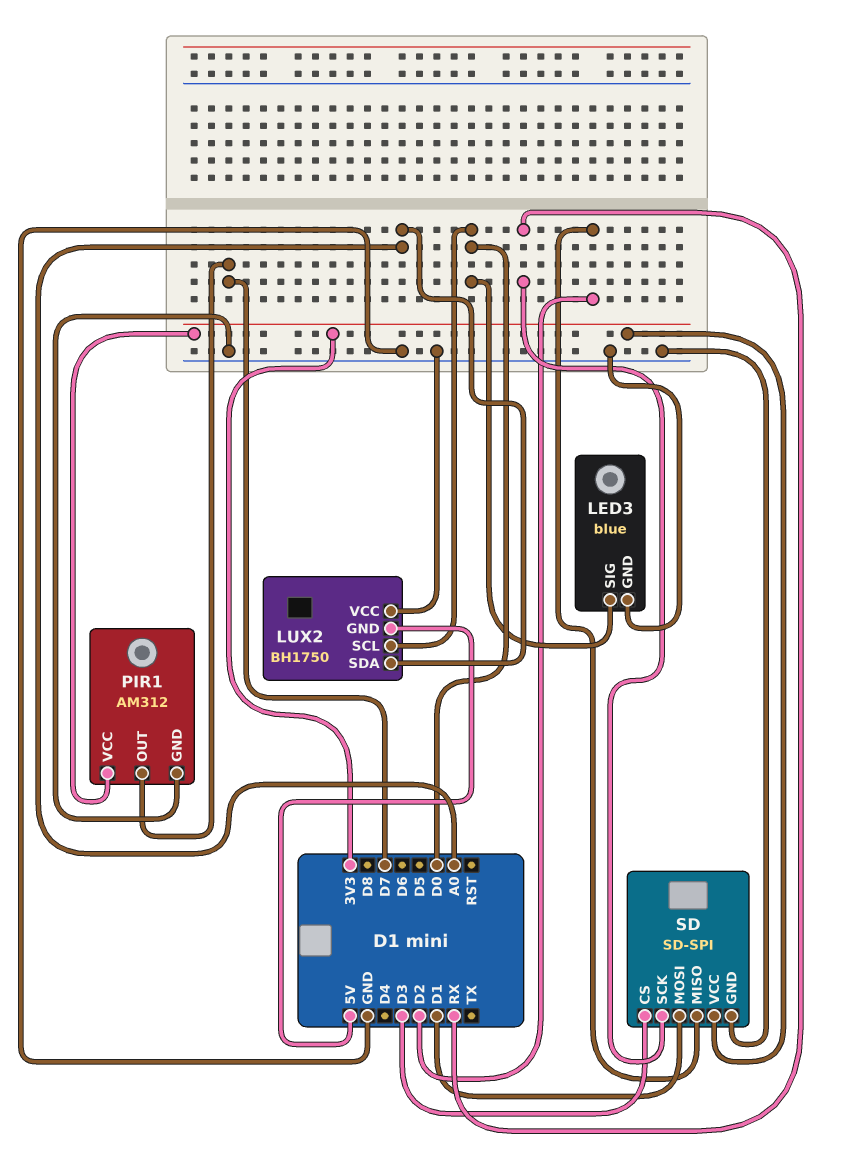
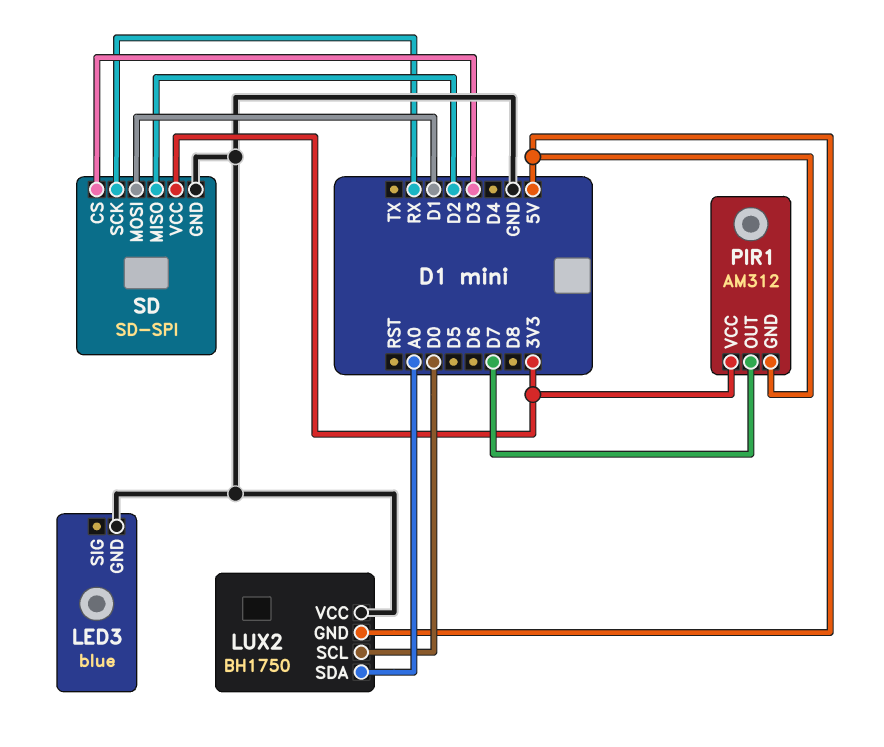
LED3 pin SIG: D0 -> none
PIR1 pin GND: GND -> 5V

